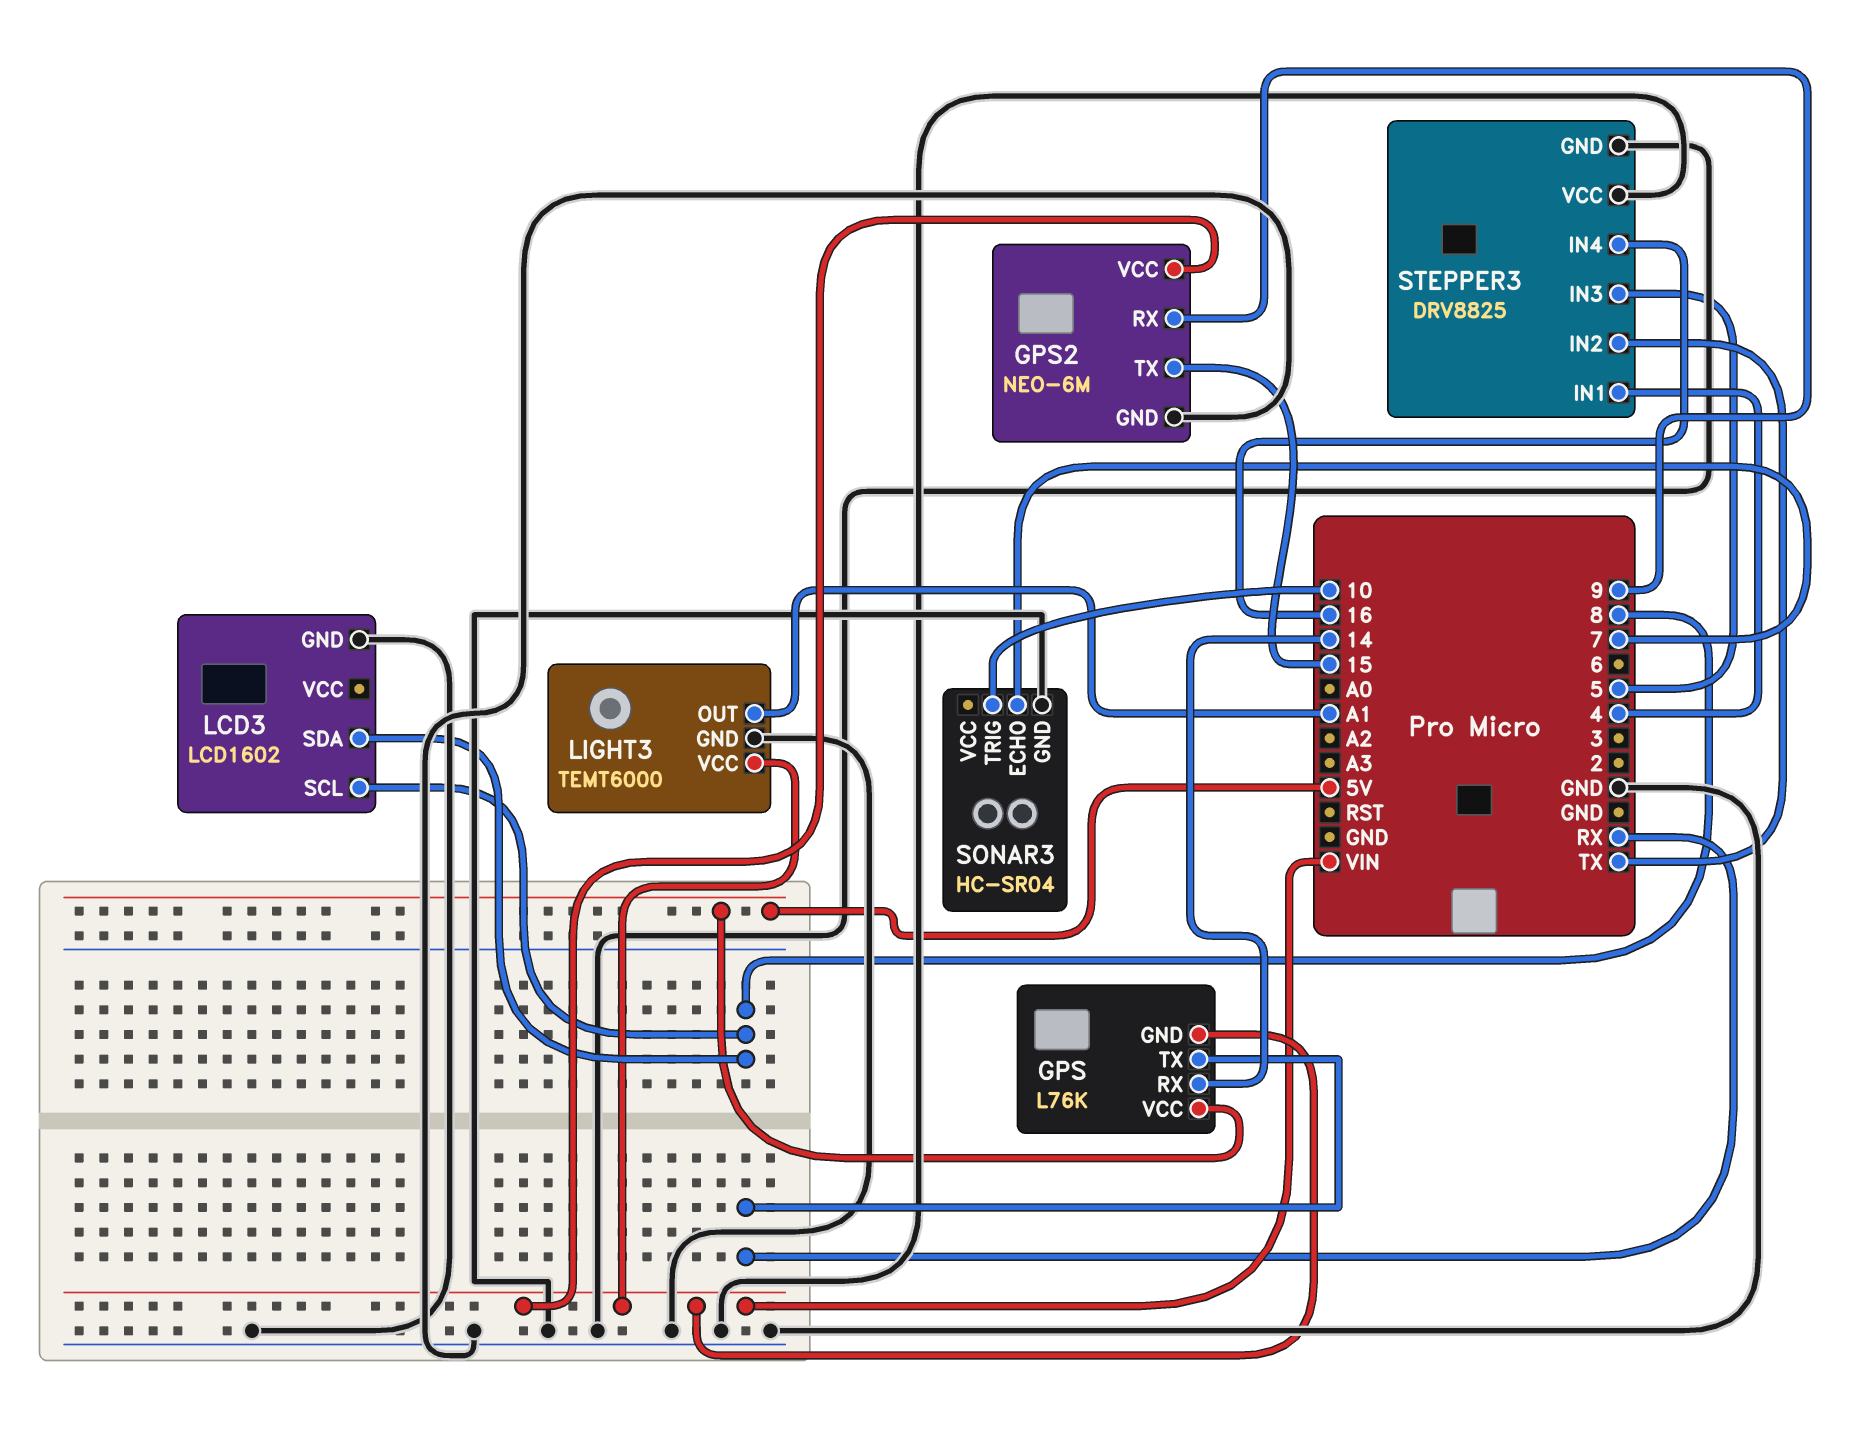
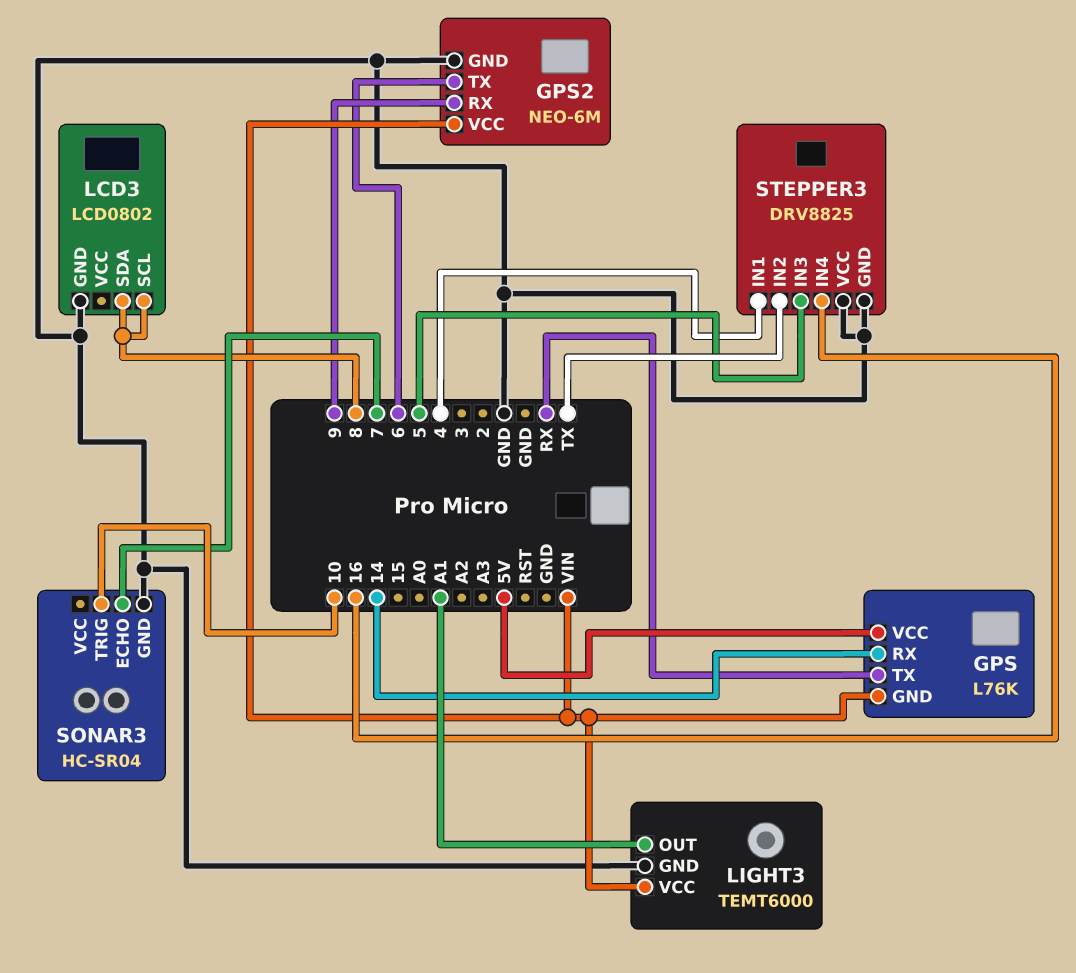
GPS2 pin TX: 15 -> 6
LCD3: LCD1602 -> LCD0802

